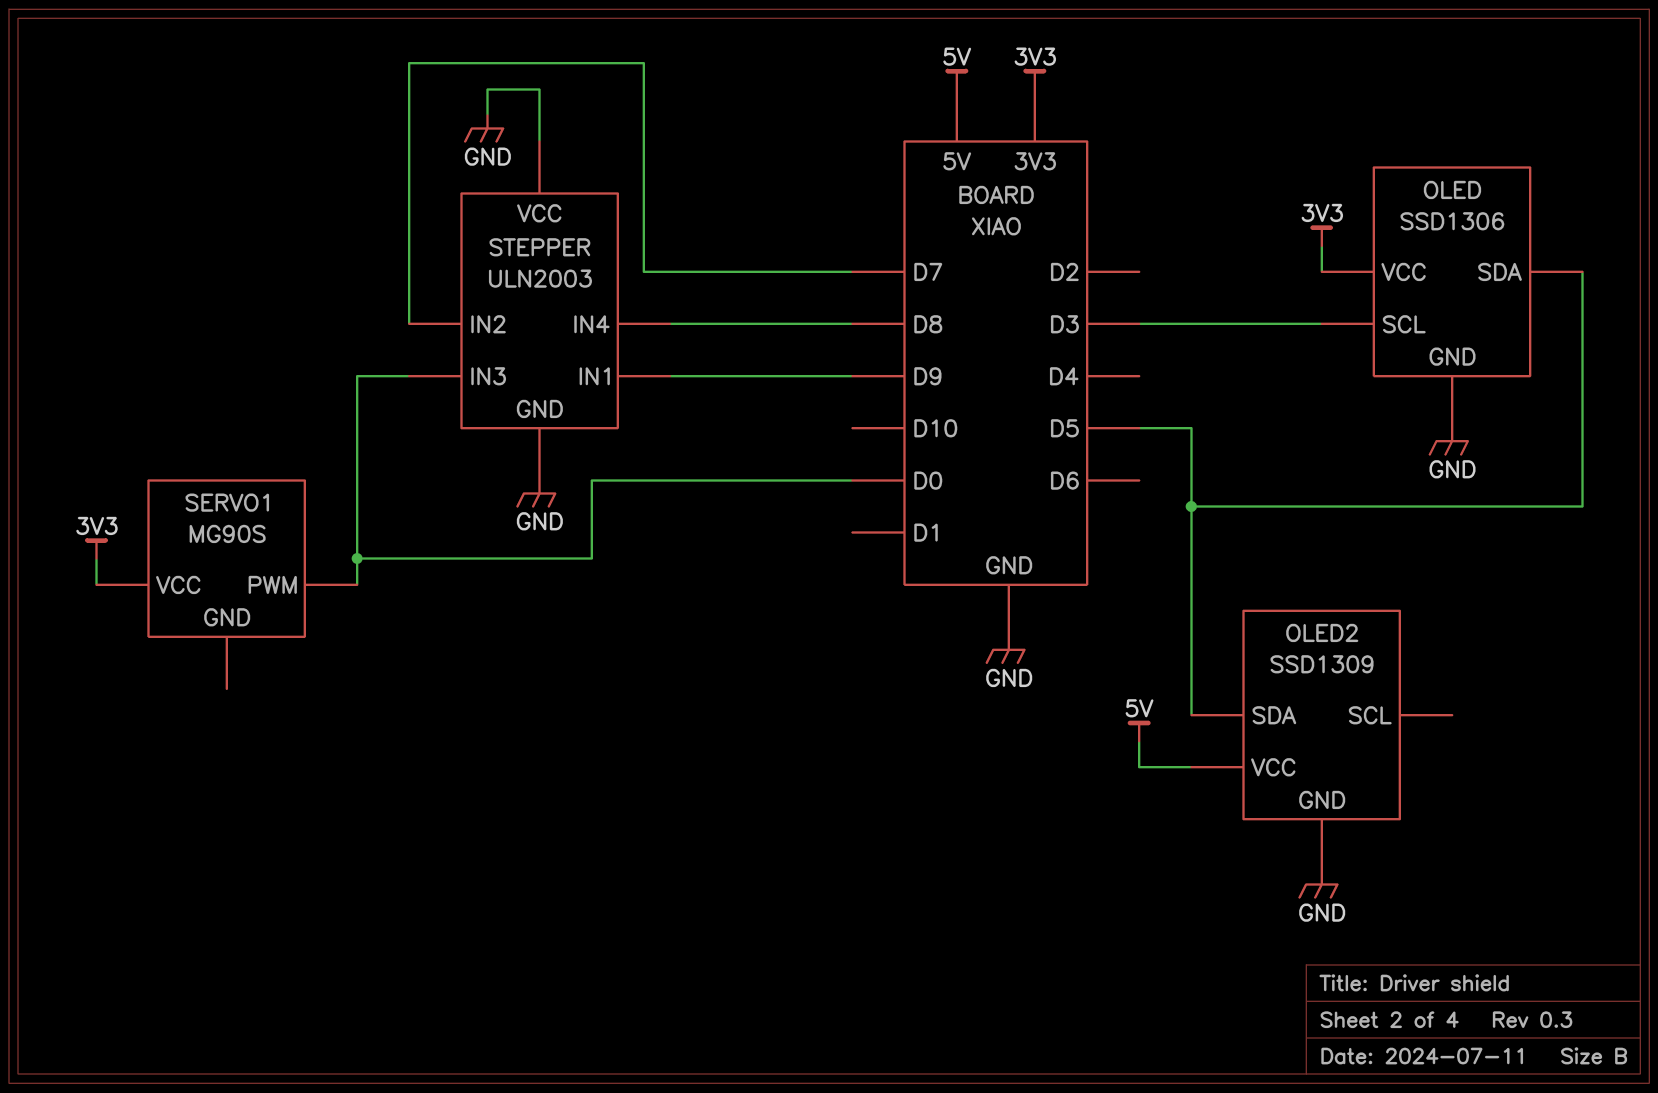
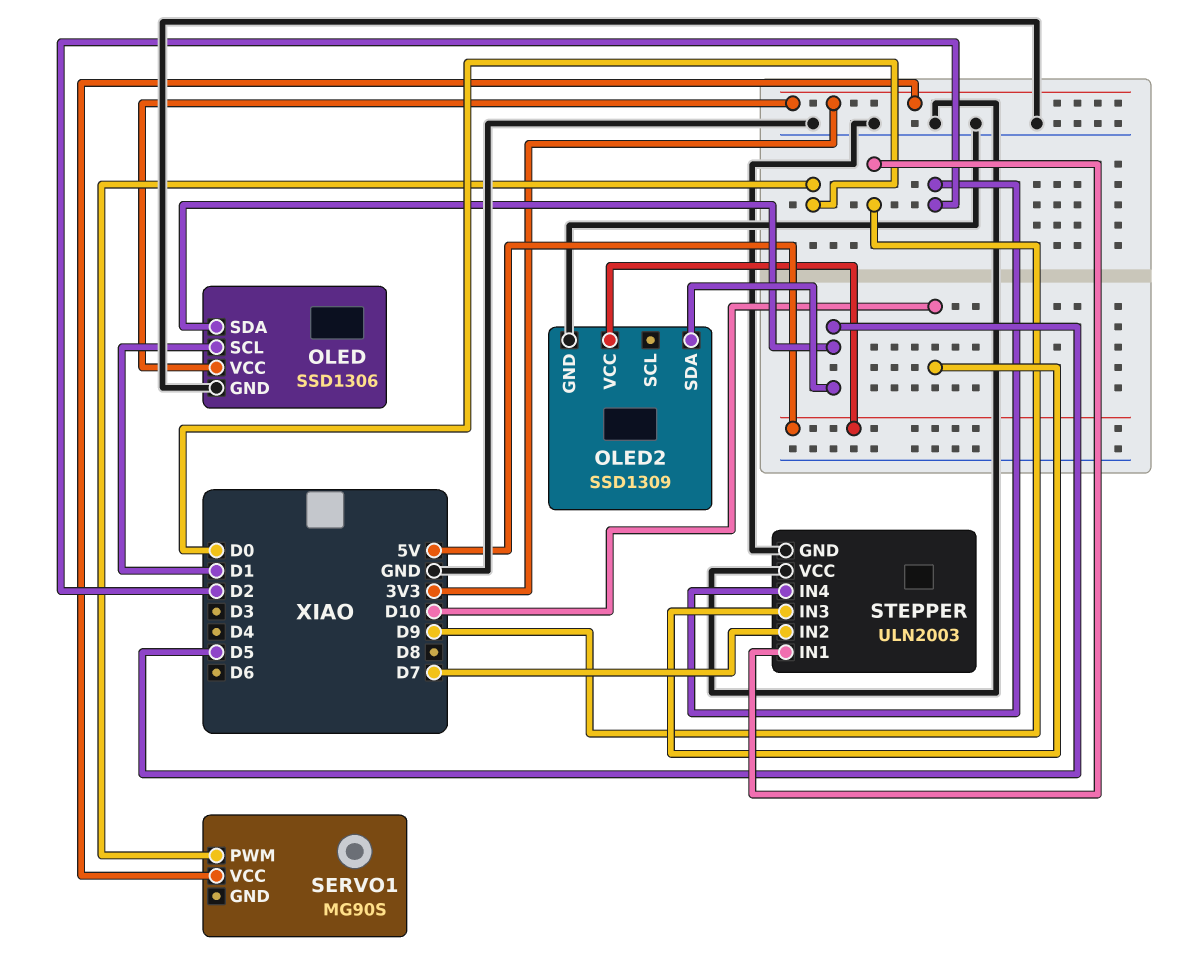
OLED pin SCL: D3 -> D1
STEPPER pin IN3: D0 -> D10
STEPPER pin IN4: D8 -> D2

